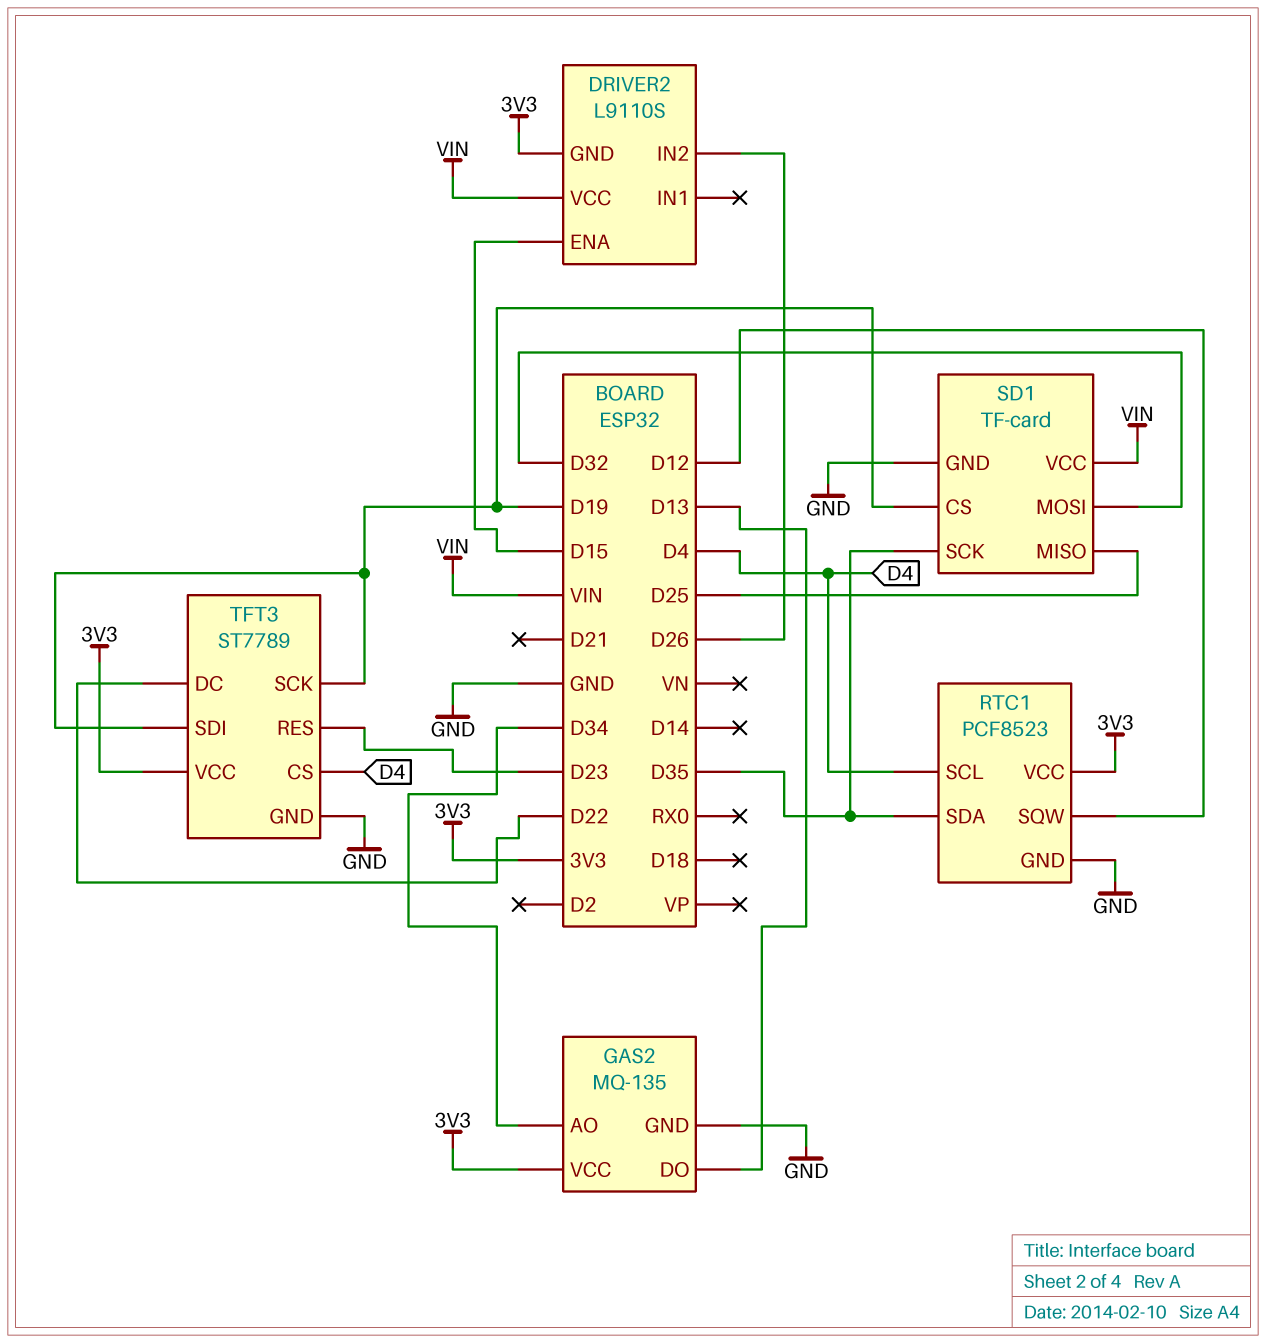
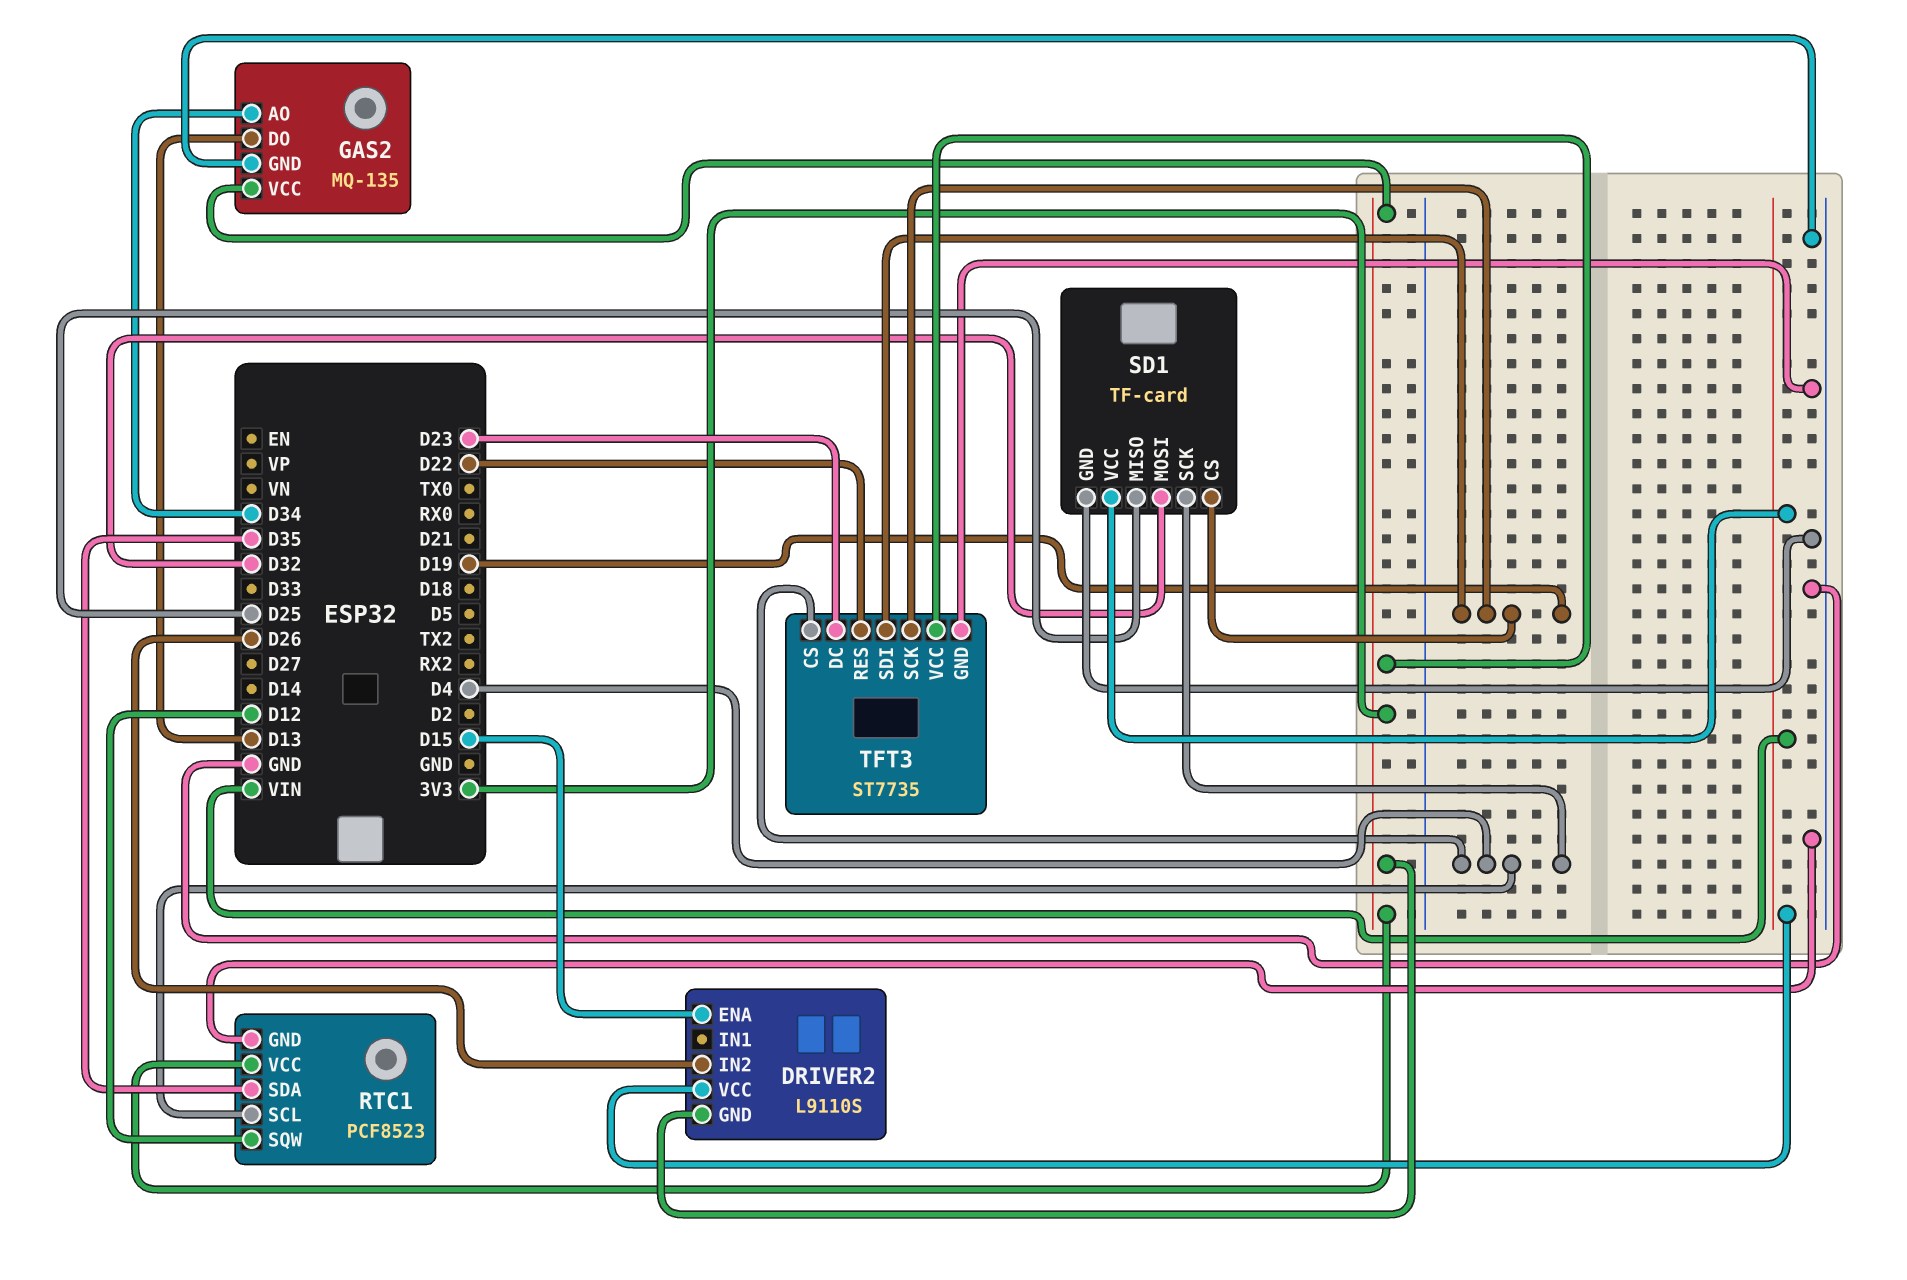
SD1 pin SCK: D35 -> D4
TFT3: ST7789 -> ST7735
TFT3 pin DC: D22 -> D23
TFT3 pin RES: D23 -> D22

